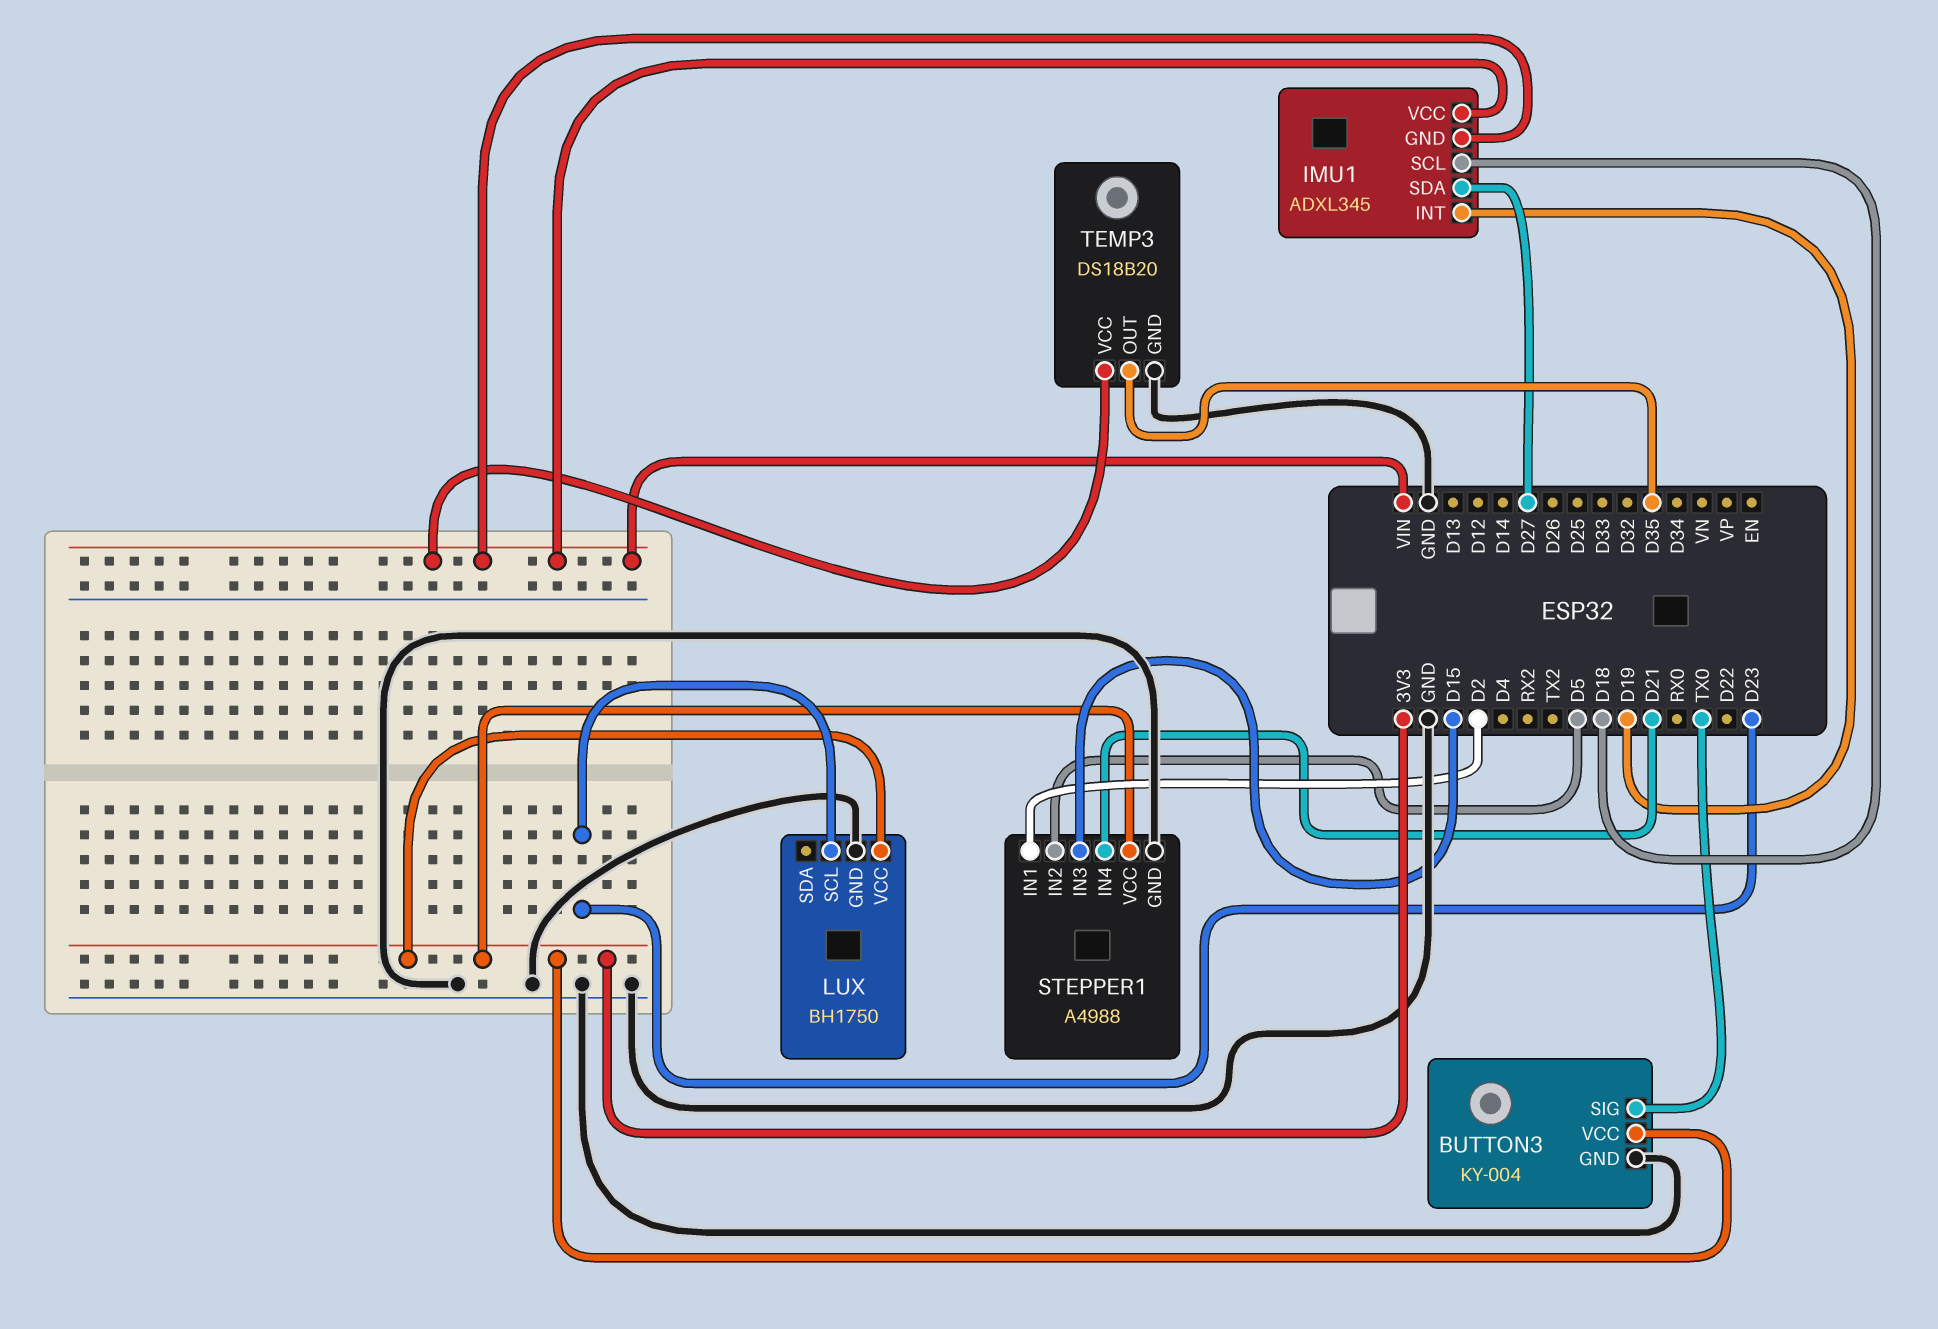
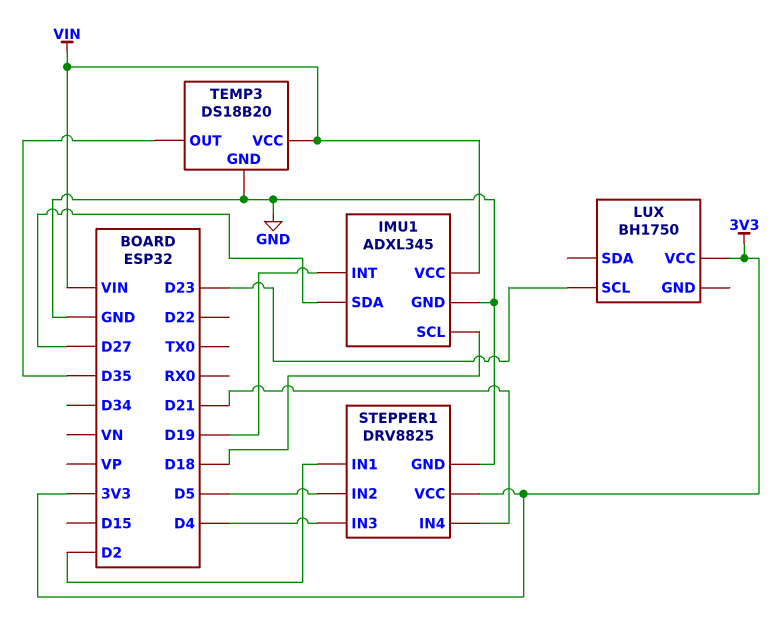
BUTTON3: KY-004 -> none
BUTTON3 pin GND: GND -> none
BUTTON3 pin SIG: TX0 -> none
BUTTON3 pin VCC: 3V3 -> none
IMU1 pin GND: VIN -> GND
LUX pin GND: GND -> none
STEPPER1: A4988 -> DRV8825
STEPPER1 pin IN3: D15 -> D4

